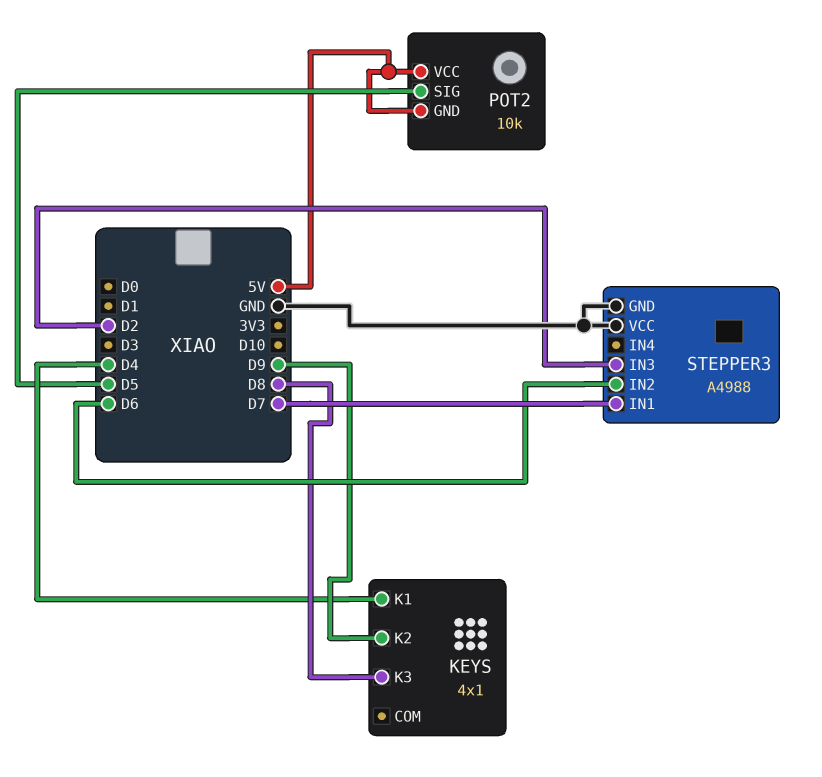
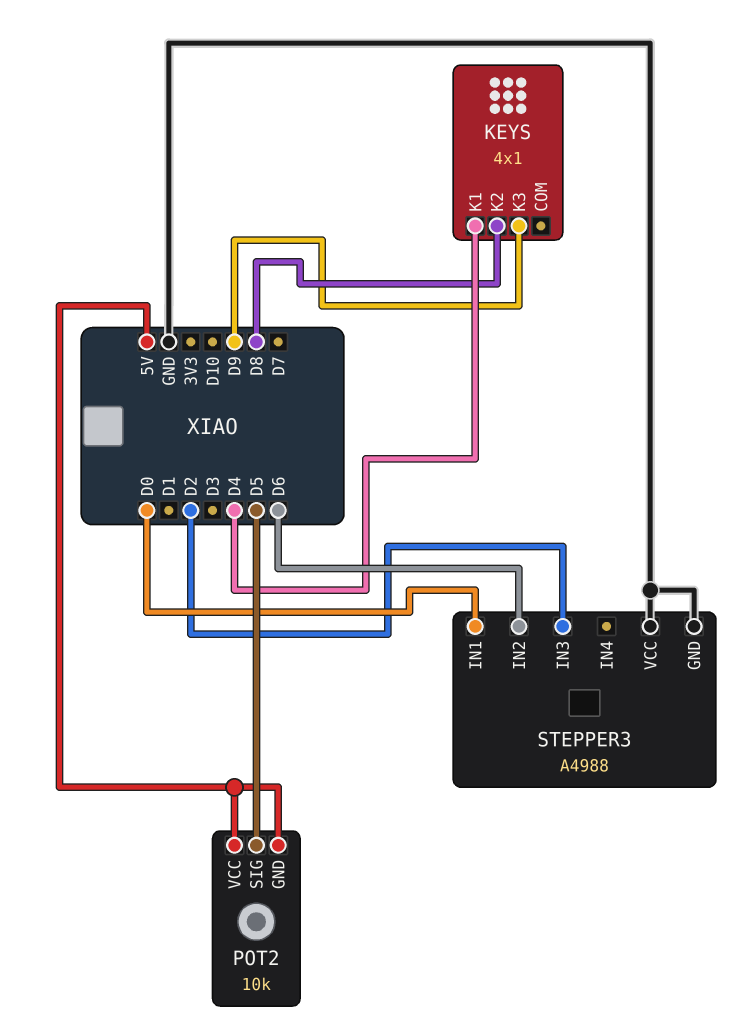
KEYS pin K2: D9 -> D8
KEYS pin K3: D8 -> D9
STEPPER3 pin IN1: D7 -> D0

